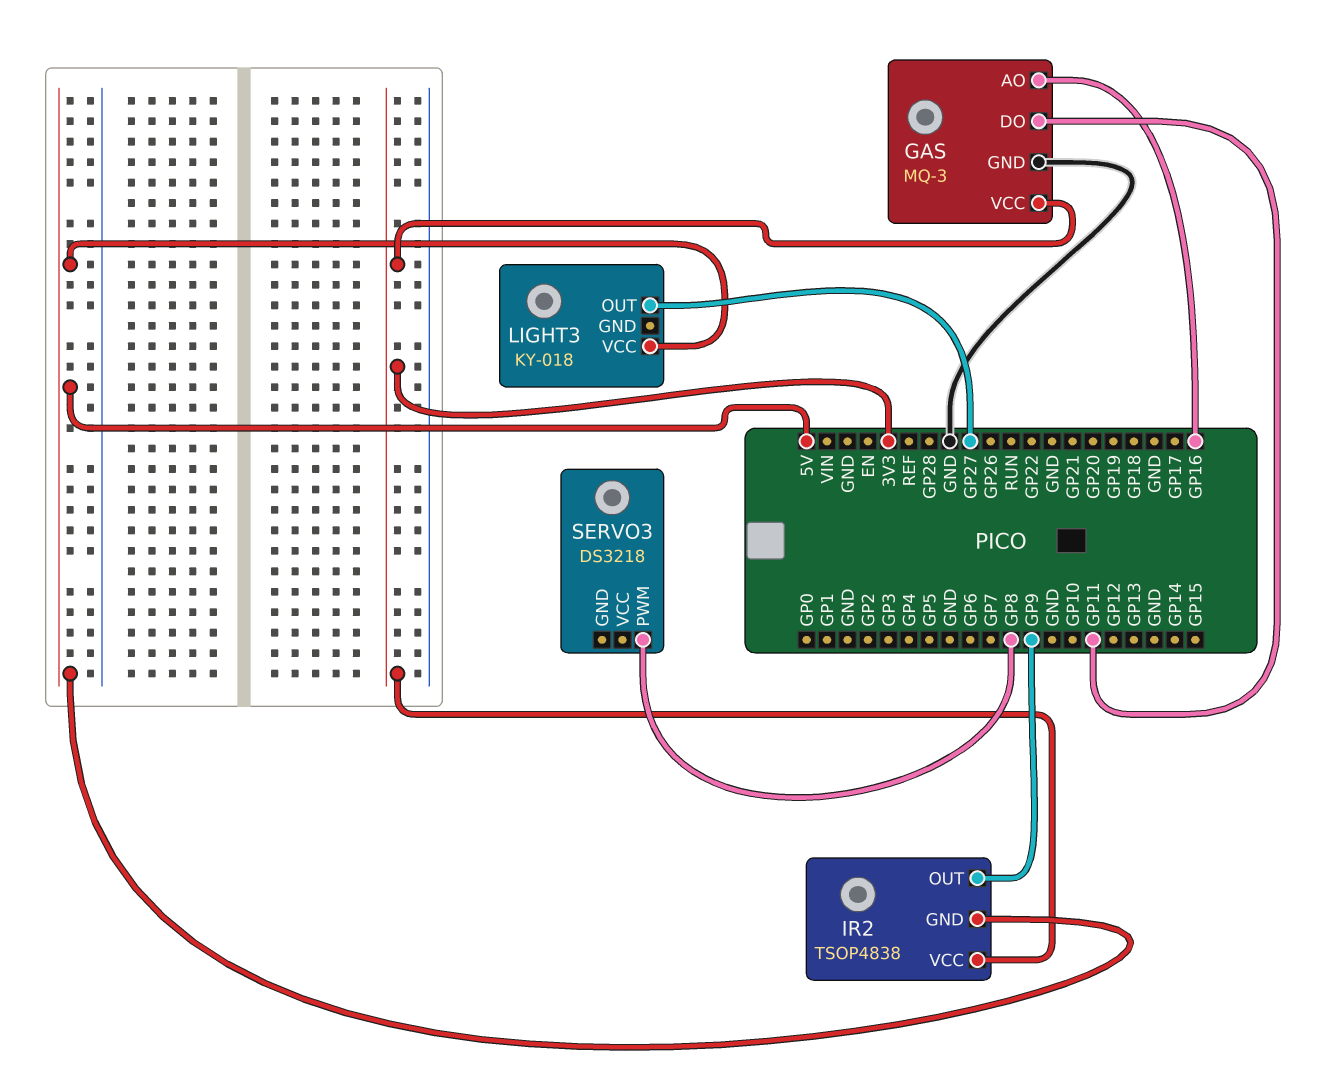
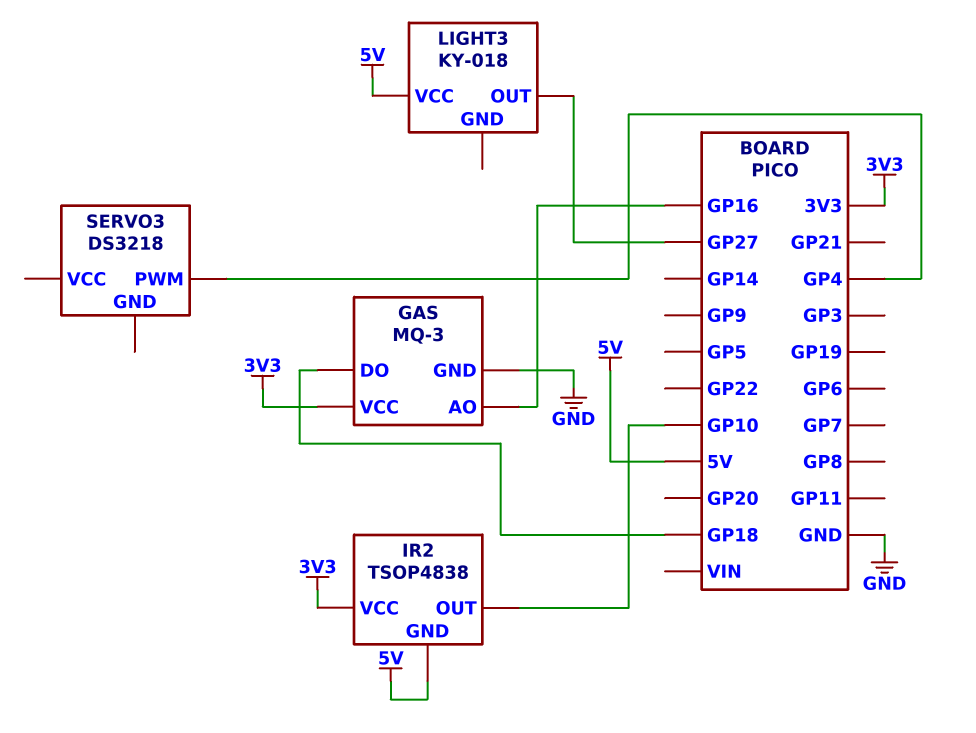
GAS pin DO: GP11 -> GP18
IR2 pin OUT: GP9 -> GP10
SERVO3 pin PWM: GP8 -> GP4

